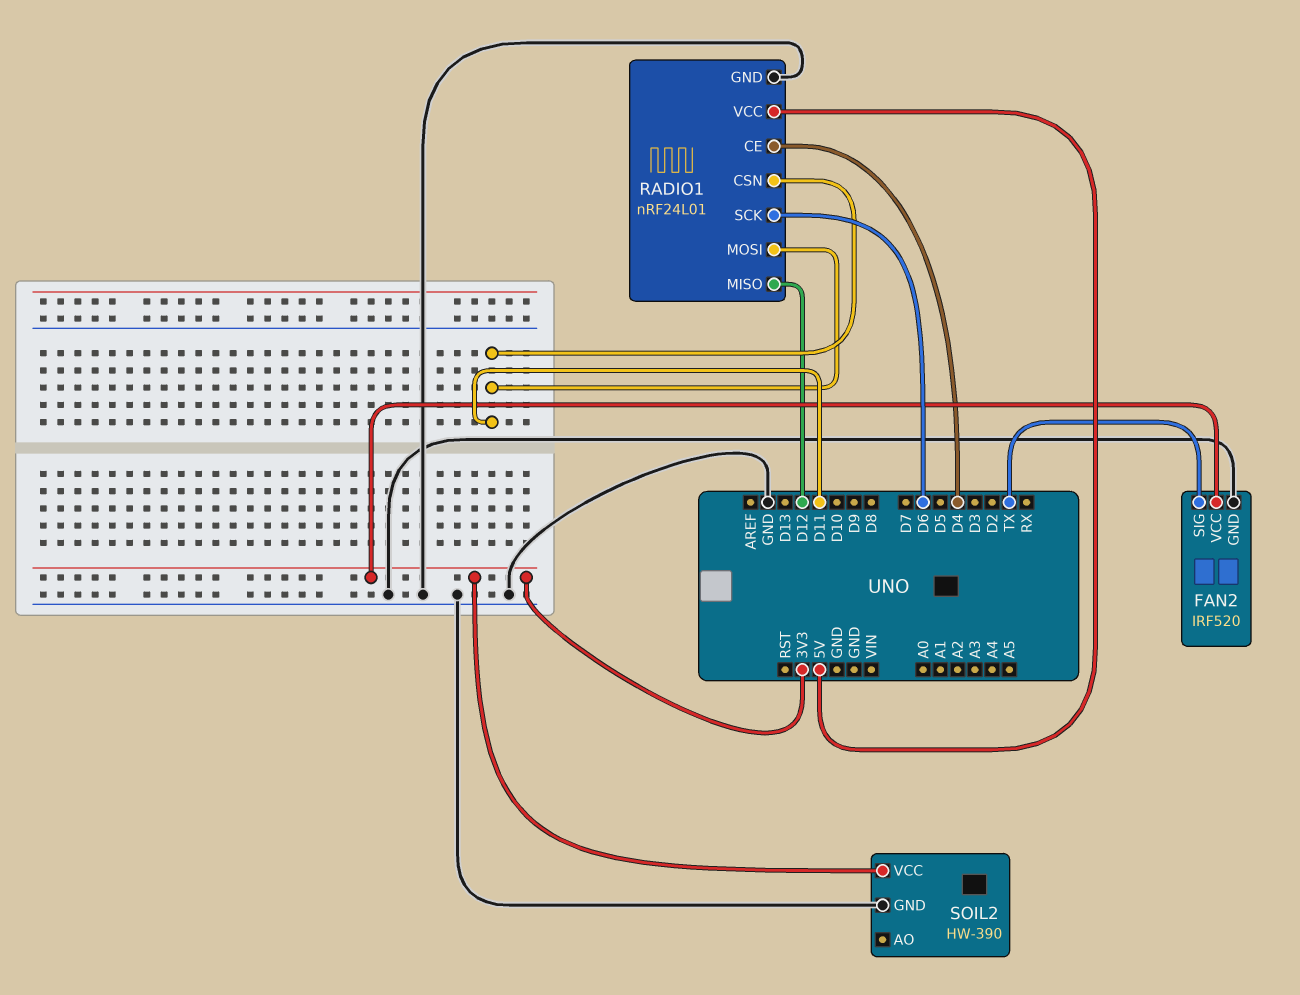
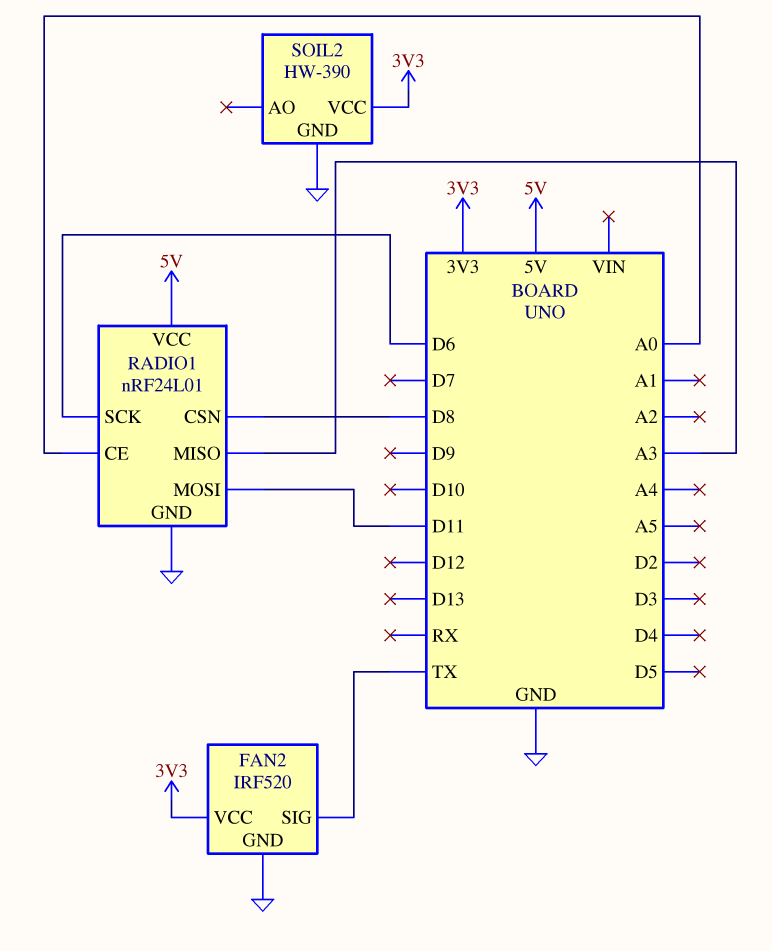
RADIO1 pin CE: D4 -> A0
RADIO1 pin CSN: D11 -> D8
RADIO1 pin MISO: D12 -> A3

